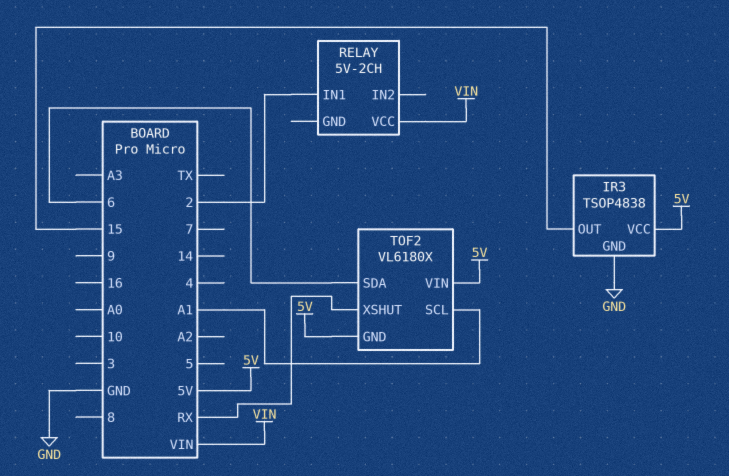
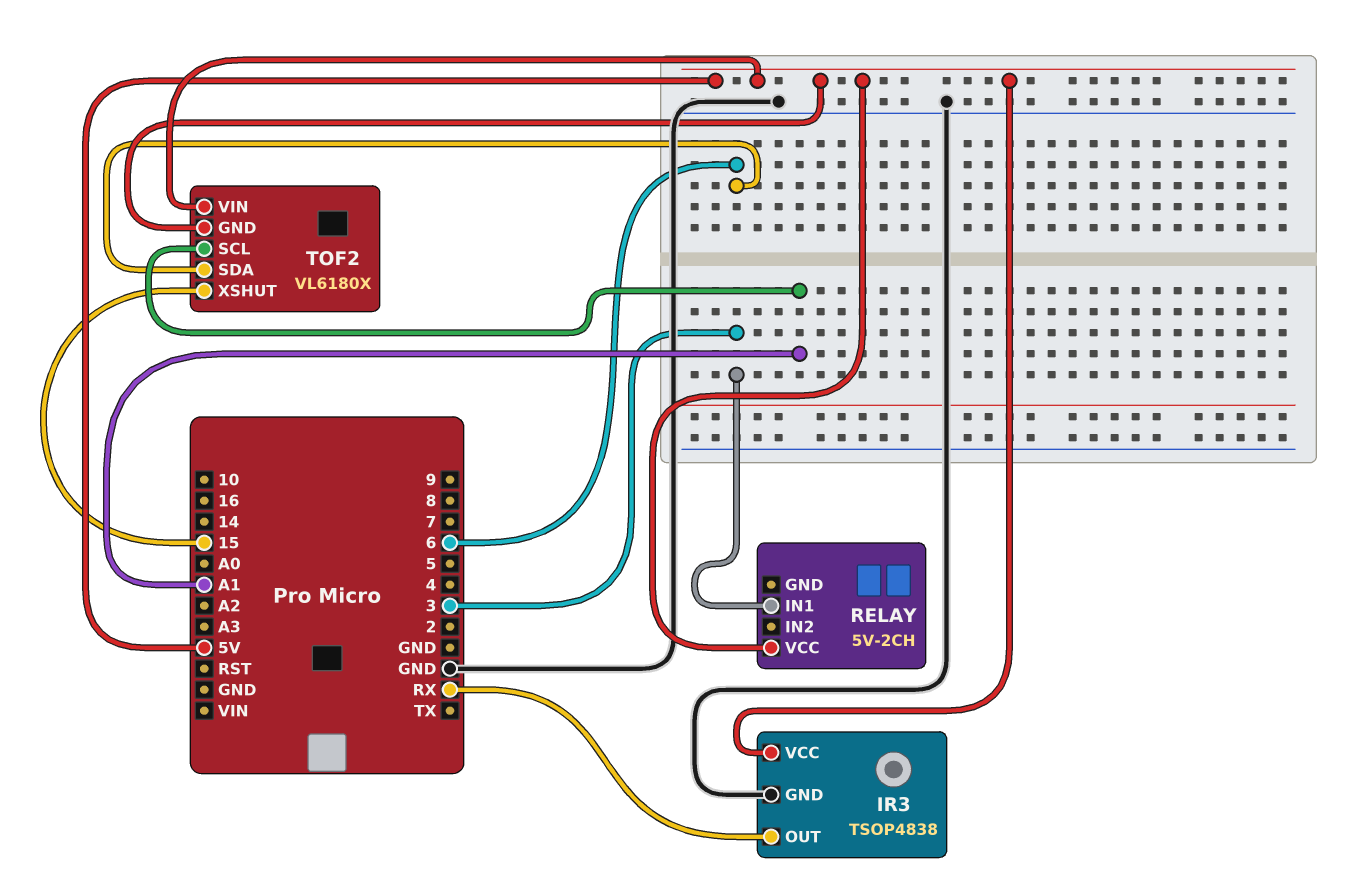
IR3 pin OUT: 15 -> RX
RELAY pin IN1: 2 -> 3
RELAY pin VCC: VIN -> 5V
TOF2 pin XSHUT: RX -> 15

